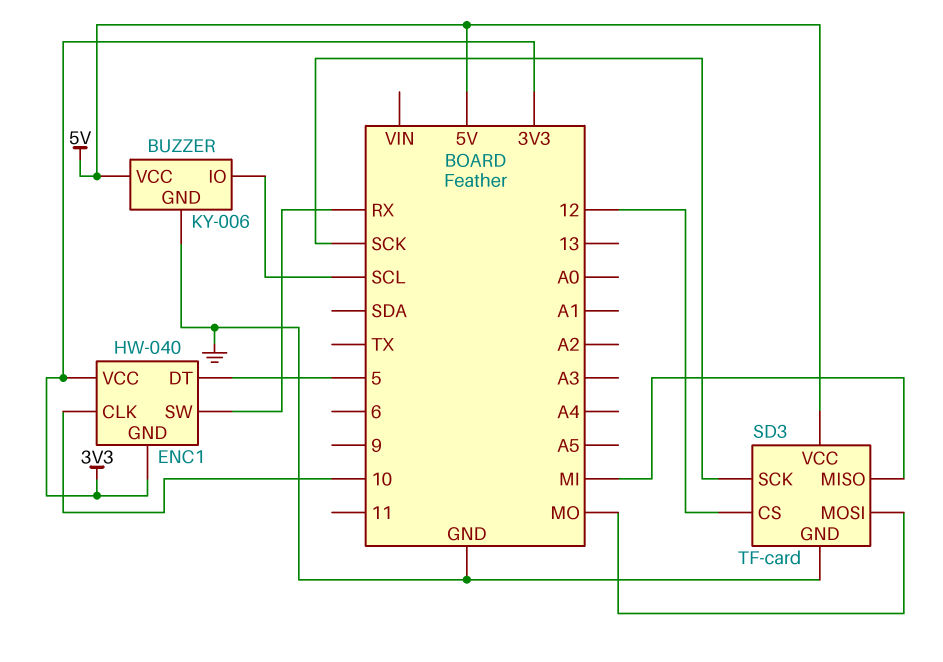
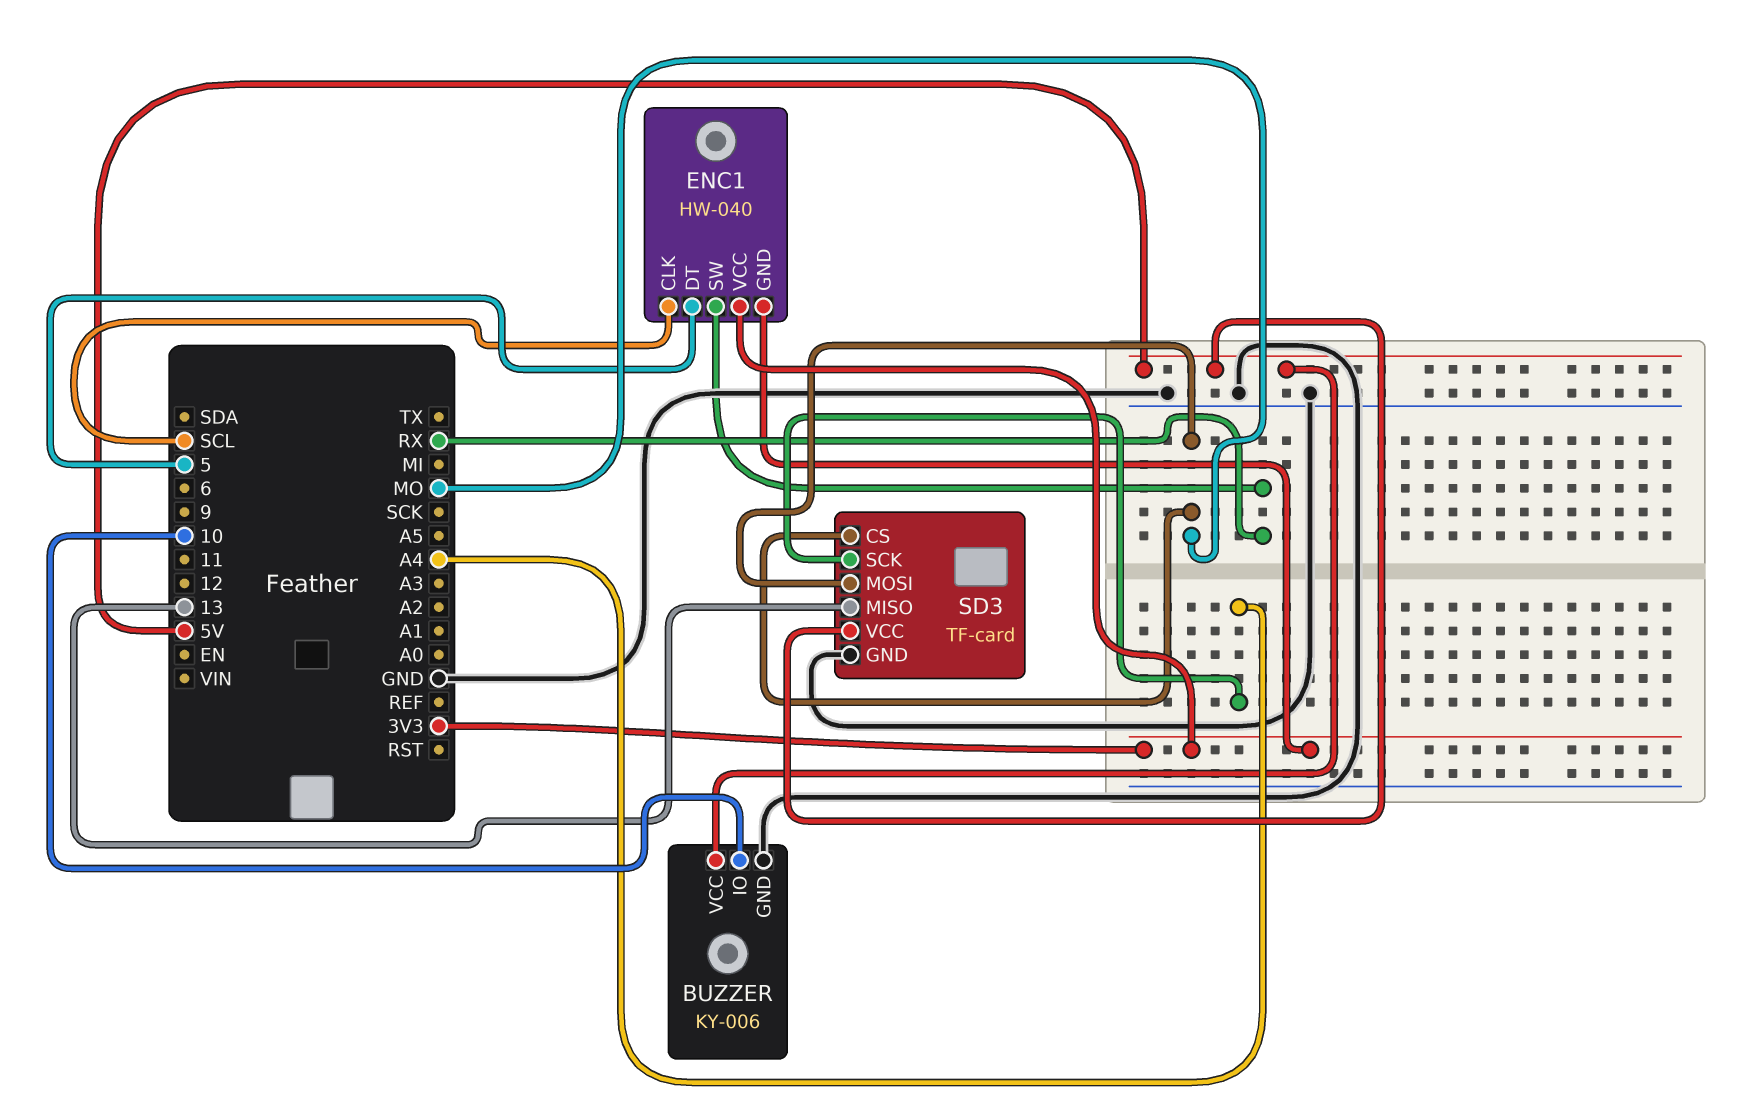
BUZZER pin IO: SCL -> 10
ENC1 pin CLK: 10 -> SCL
SD3 pin CS: 12 -> MO
SD3 pin MISO: MI -> 13
SD3 pin SCK: SCK -> A4

